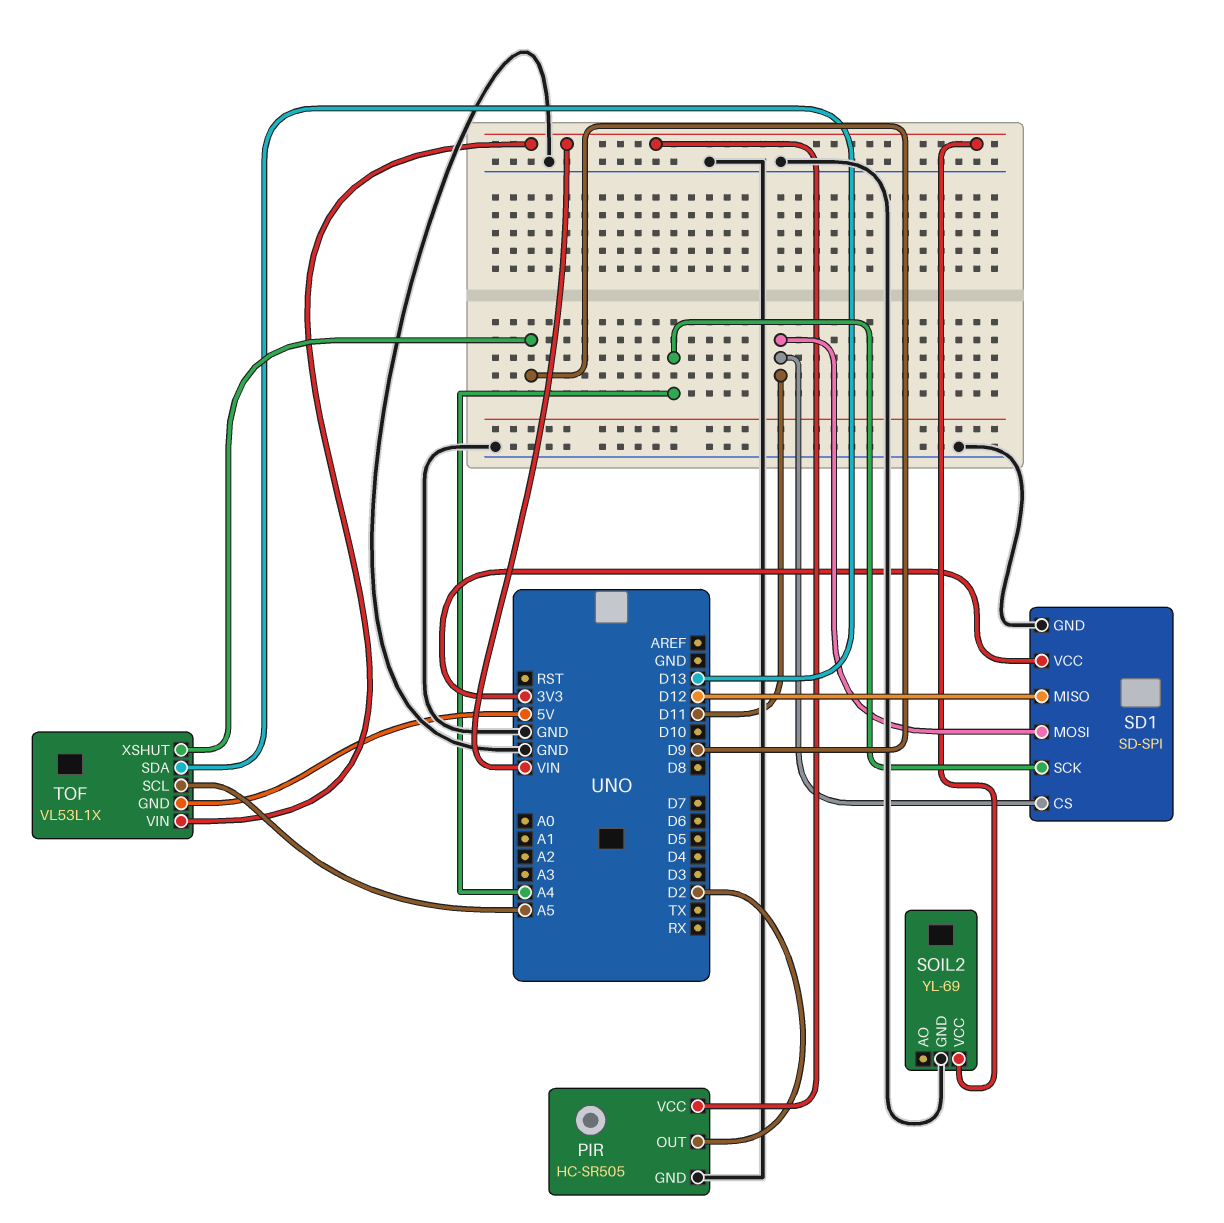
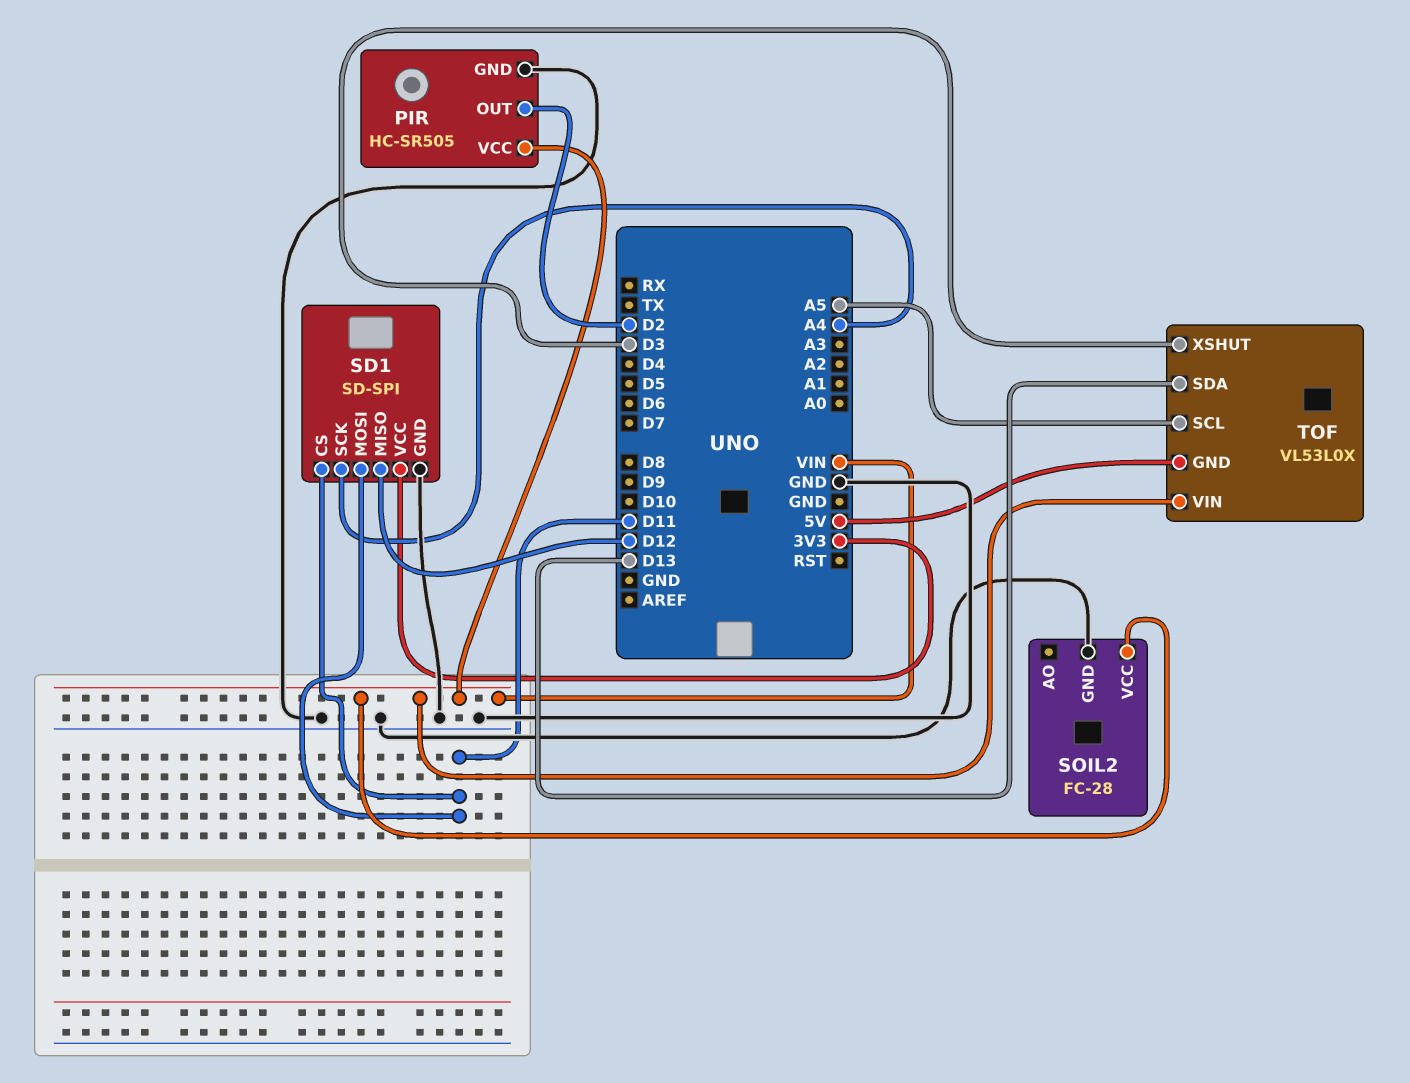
SOIL2: YL-69 -> FC-28
TOF: VL53L1X -> VL53L0X
TOF pin XSHUT: D9 -> D3

